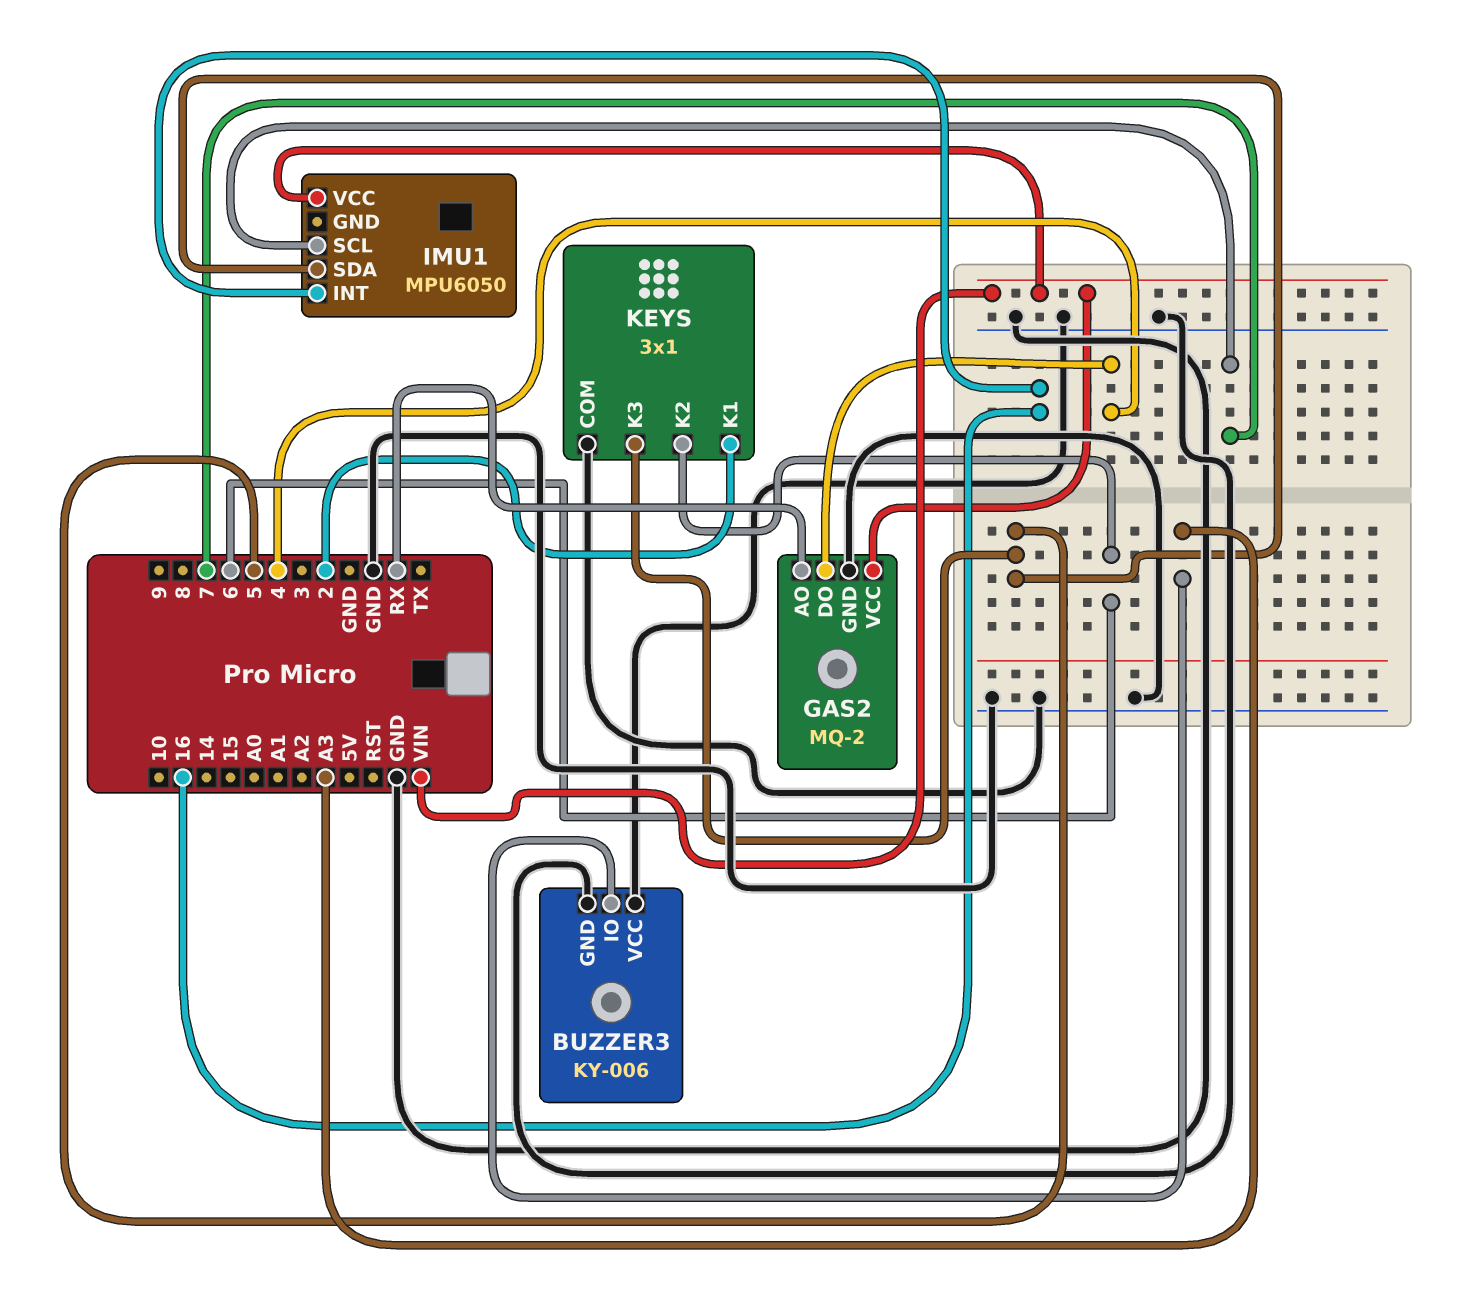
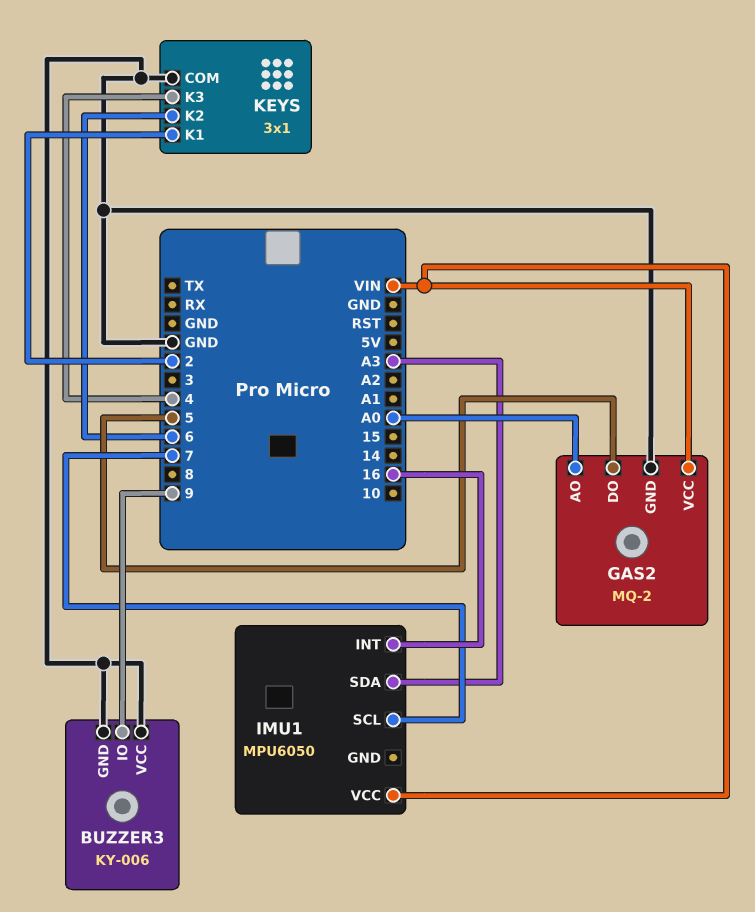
BUZZER3 pin IO: A3 -> 9
GAS2 pin AO: RX -> A0
GAS2 pin DO: 4 -> 5
IMU1 pin SDA: 5 -> A3
KEYS pin K3: 5 -> 4

